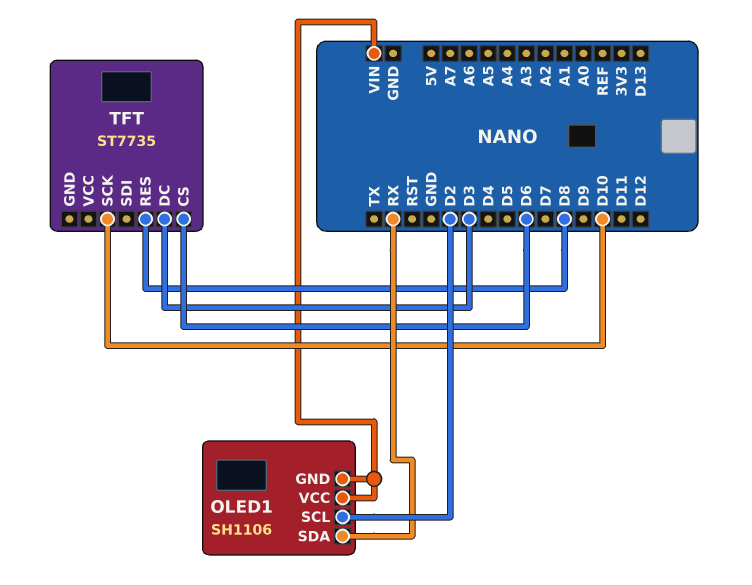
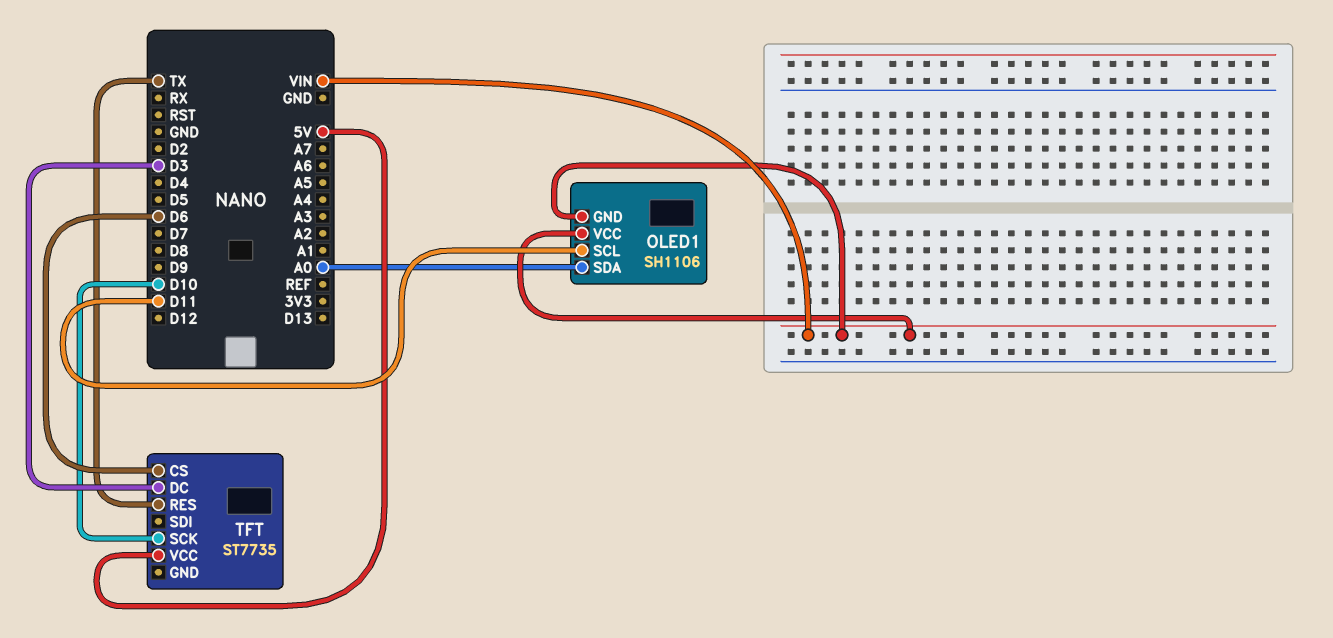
OLED1 pin SCL: D2 -> D11
OLED1 pin SDA: RX -> A0
TFT pin RES: D8 -> TX
TFT pin VCC: none -> 5V

